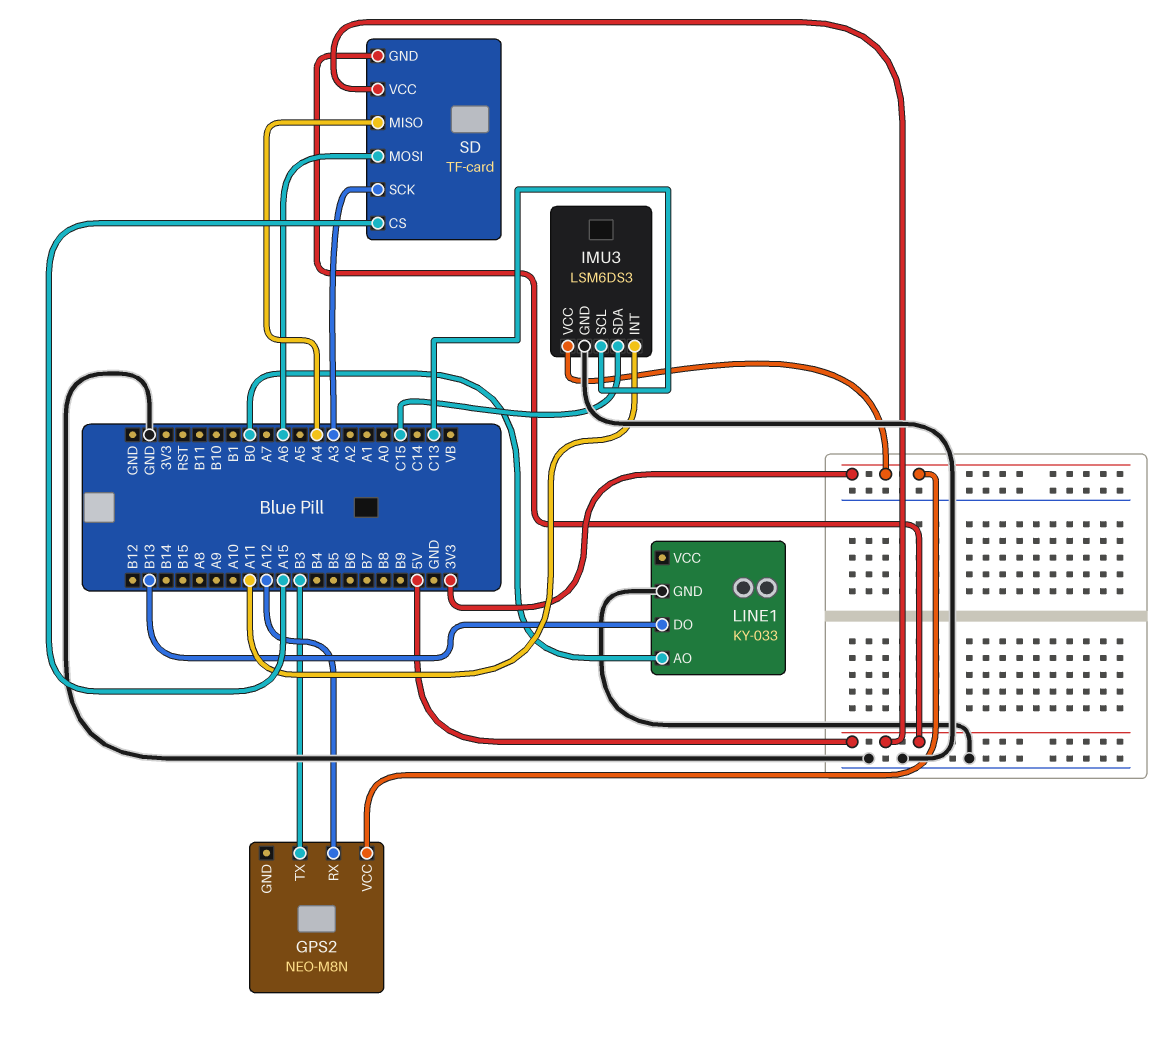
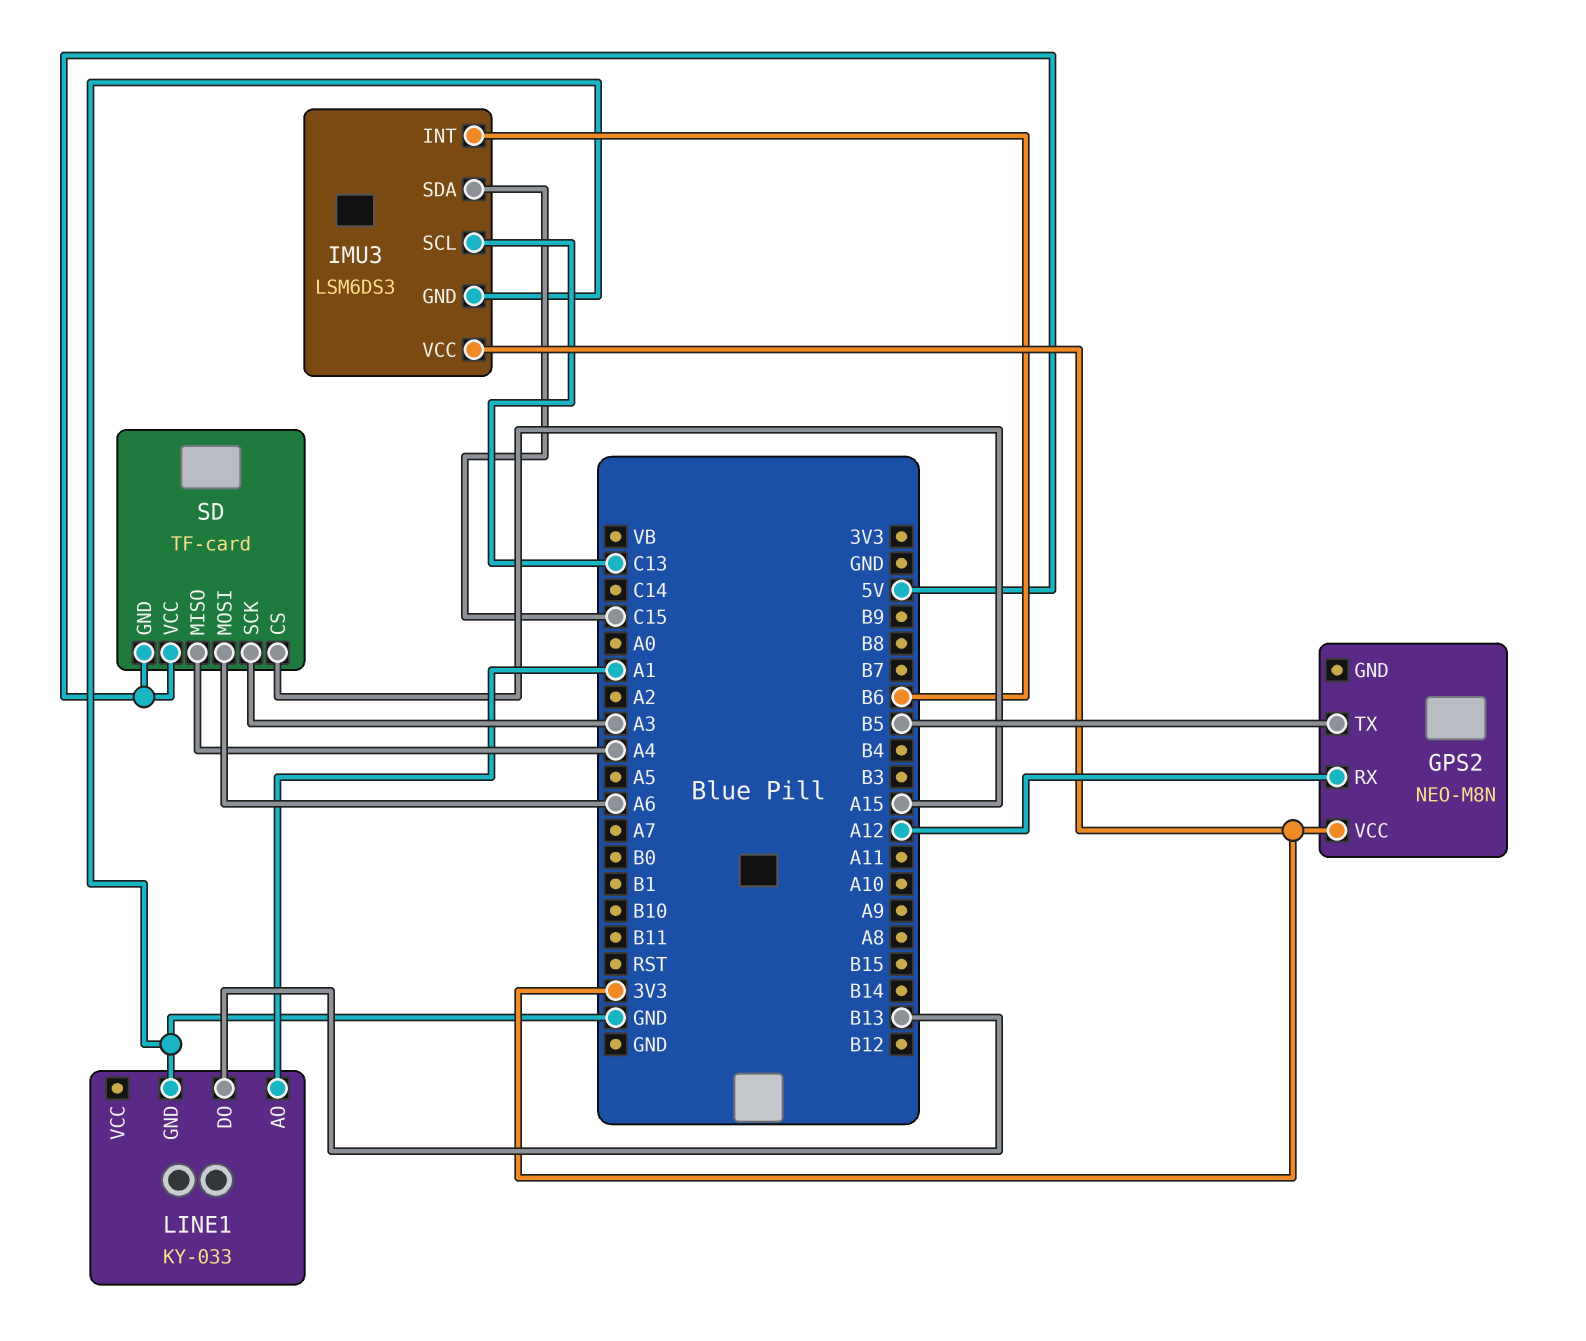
GPS2 pin TX: B3 -> B5
IMU3 pin INT: A11 -> B6
LINE1 pin AO: B0 -> A1

